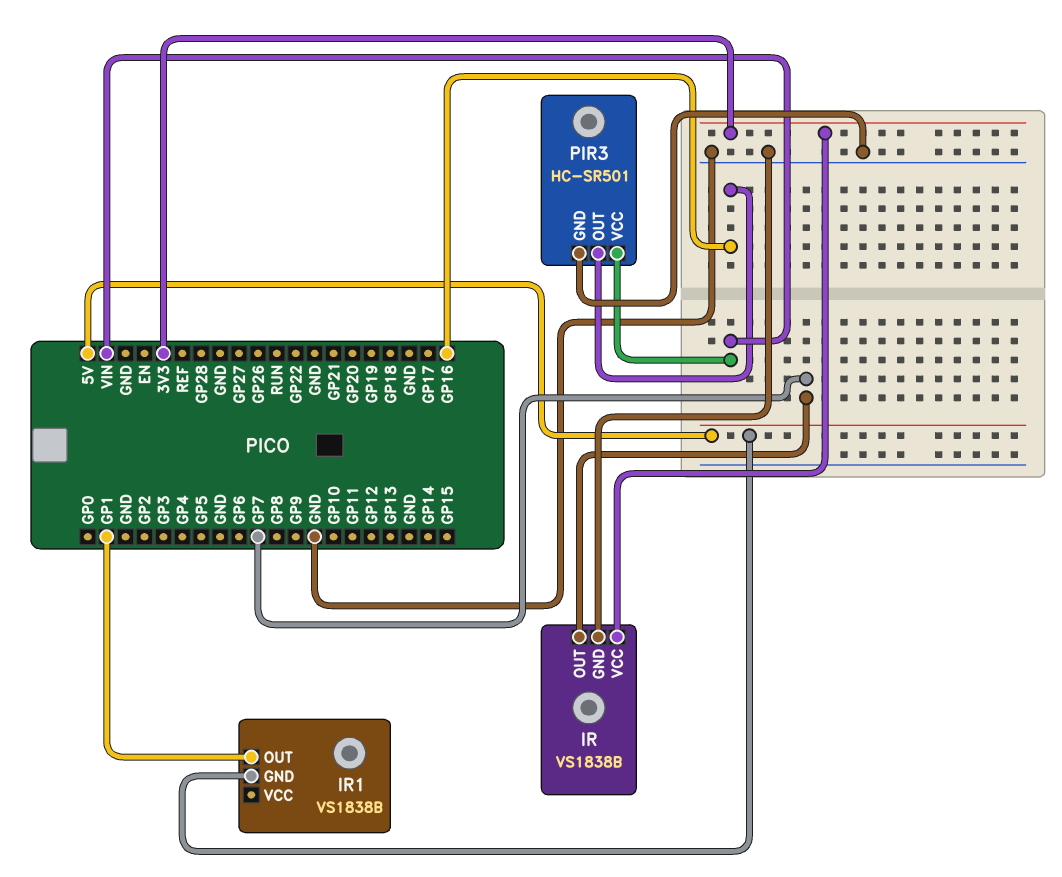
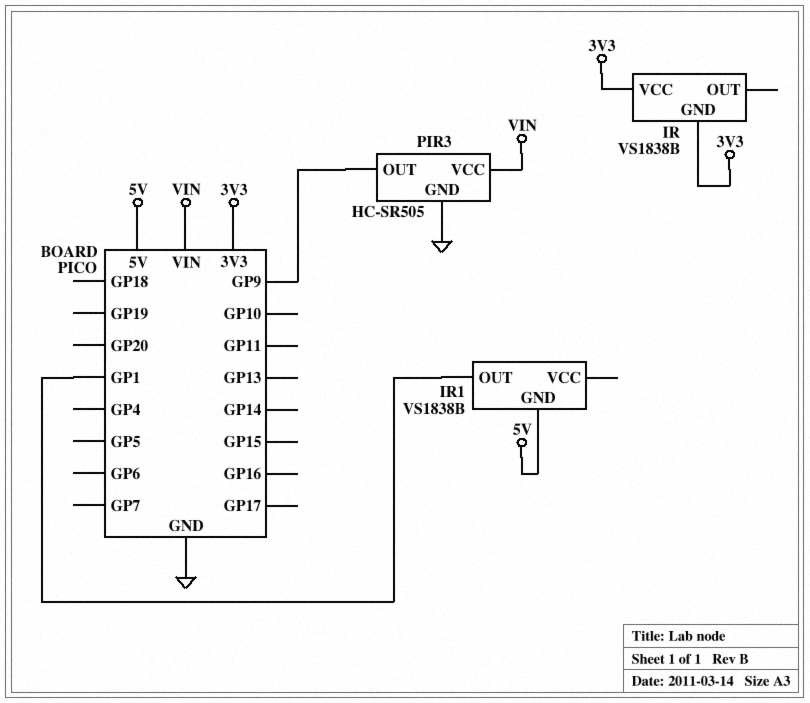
IR pin GND: GND -> 3V3
IR pin OUT: GP7 -> none
PIR3: HC-SR501 -> HC-SR505
PIR3 pin OUT: GP16 -> GP9

